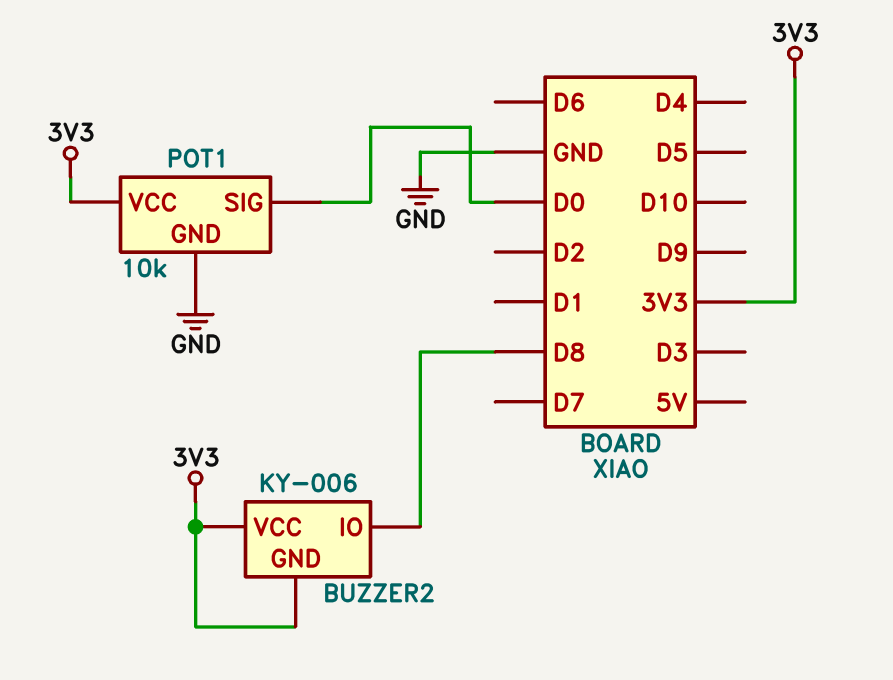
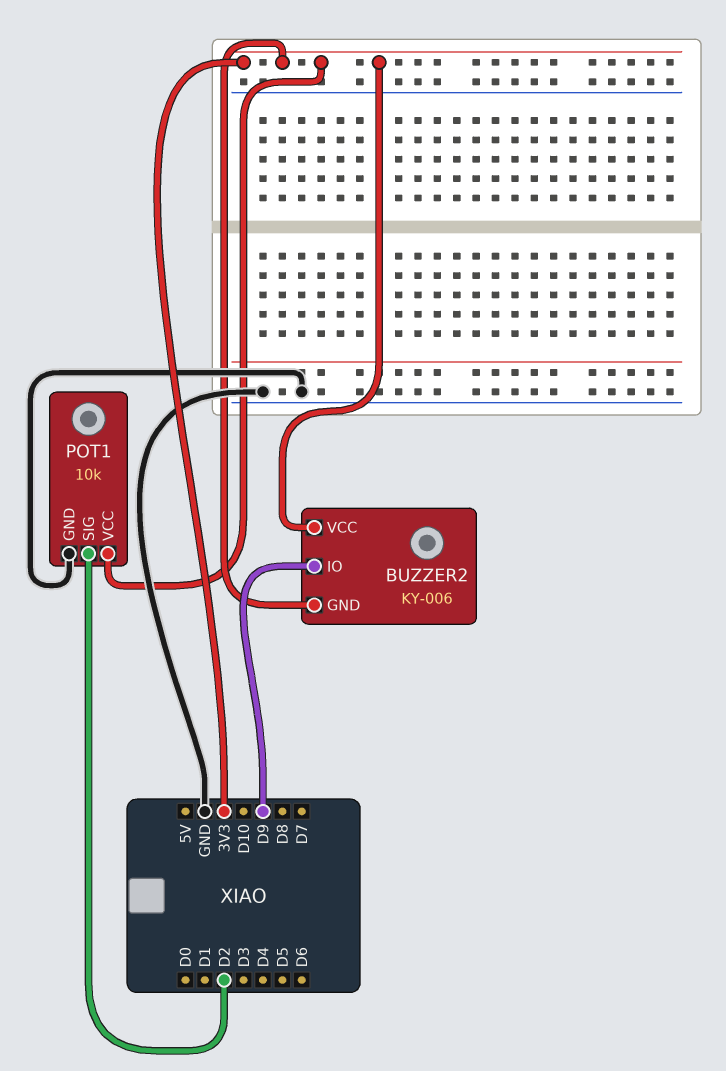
BUZZER2 pin IO: D8 -> D9
POT1 pin SIG: D0 -> D2

